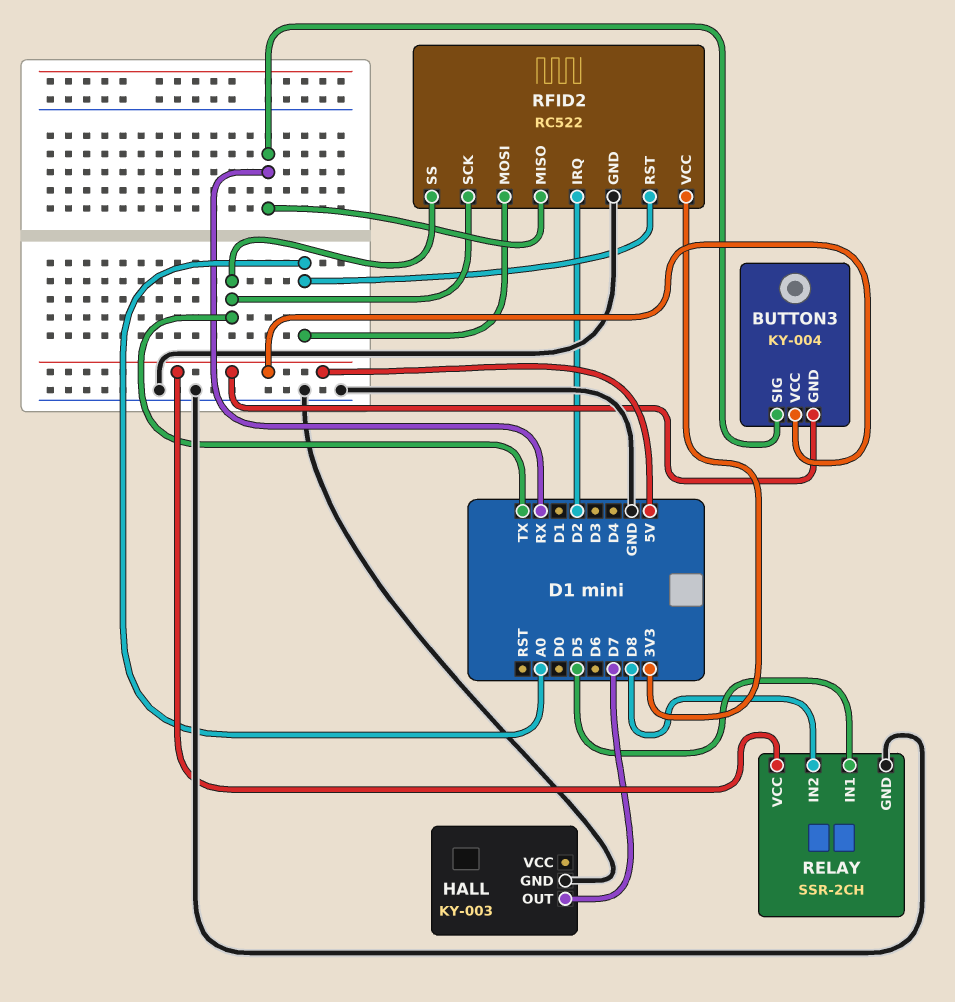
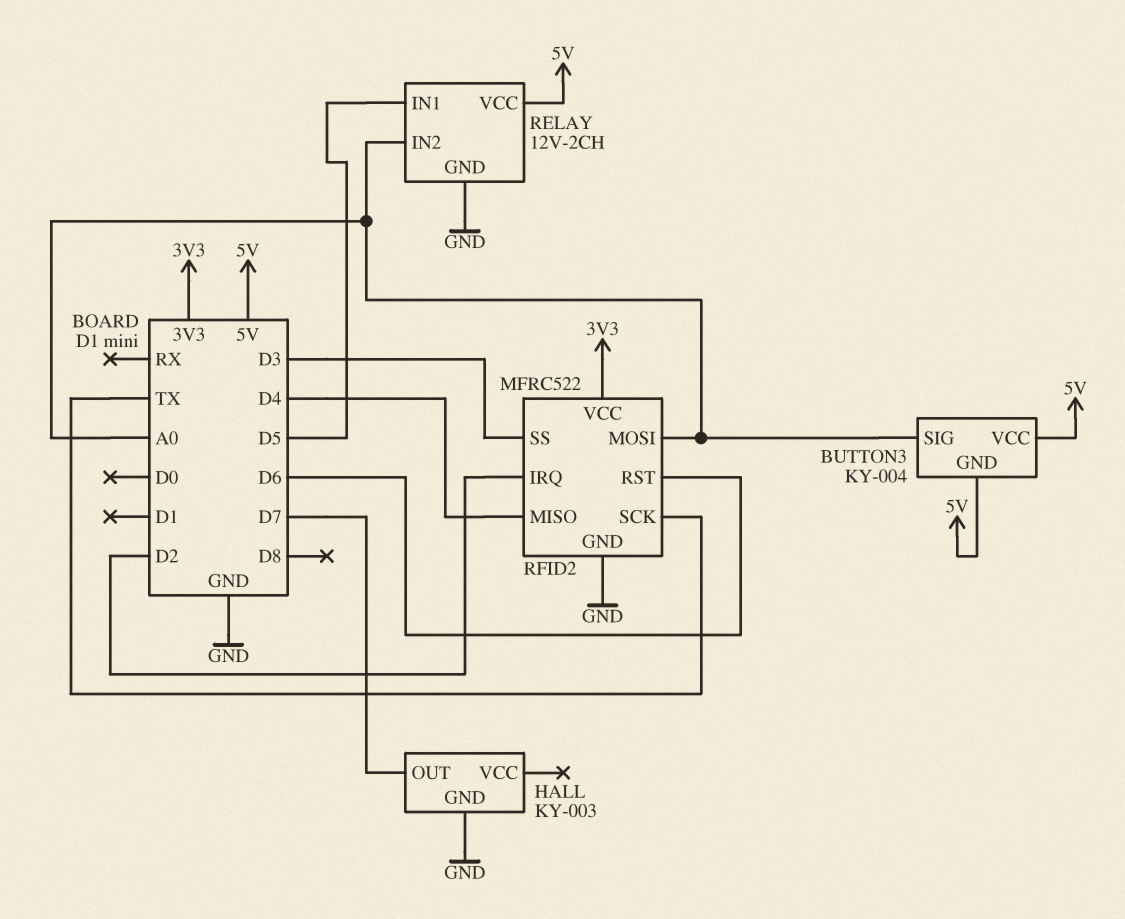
BUTTON3 pin SIG: RX -> A0
RELAY: SSR-2CH -> 12V-2CH
RELAY pin IN2: D8 -> A0
RFID2: RC522 -> MFRC522
RFID2 pin MISO: RX -> D4
RFID2 pin RST: A0 -> D6
RFID2 pin SS: TX -> D3

